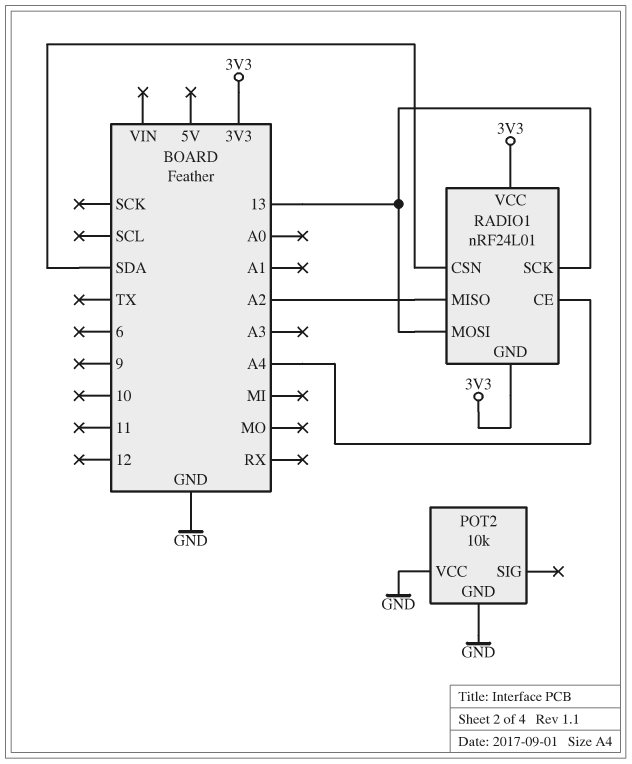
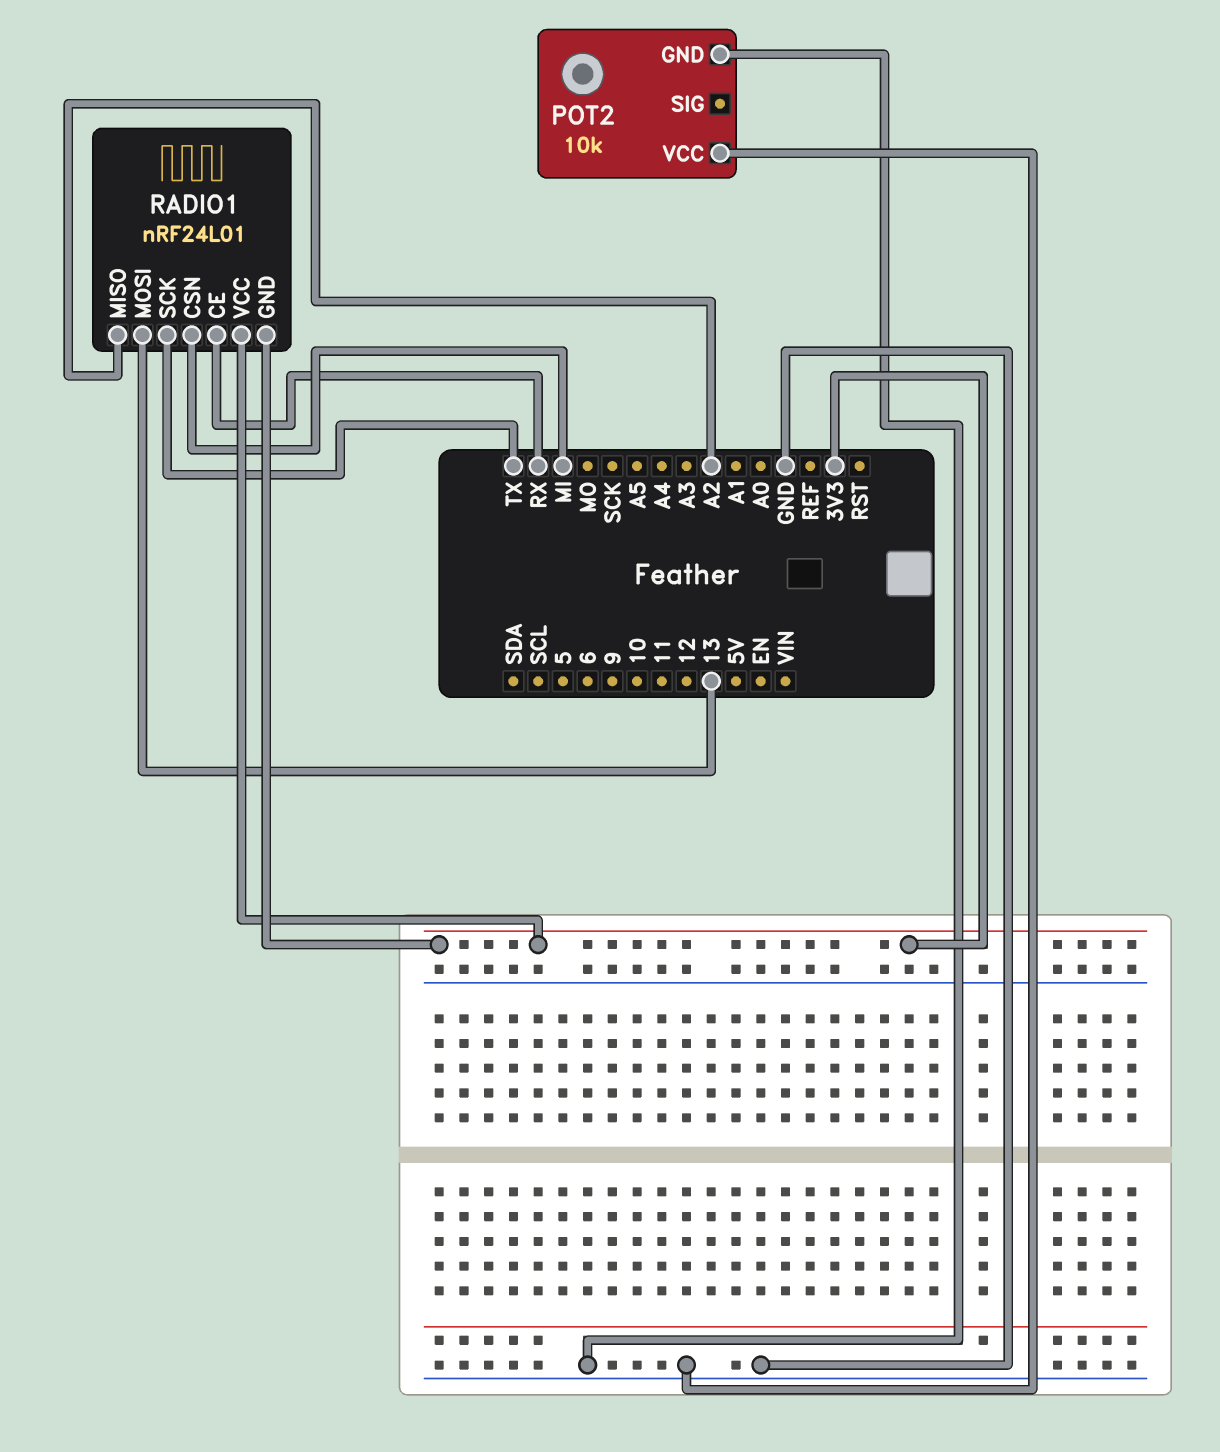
RADIO1 pin CE: A4 -> RX
RADIO1 pin CSN: SDA -> MI
RADIO1 pin SCK: 13 -> TX

